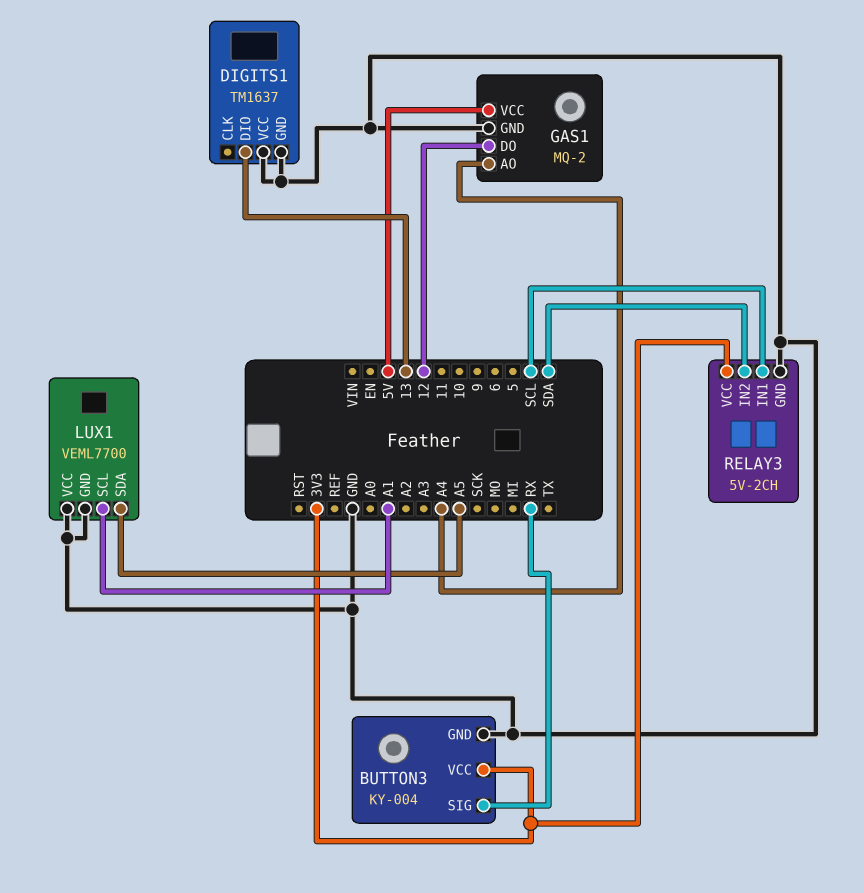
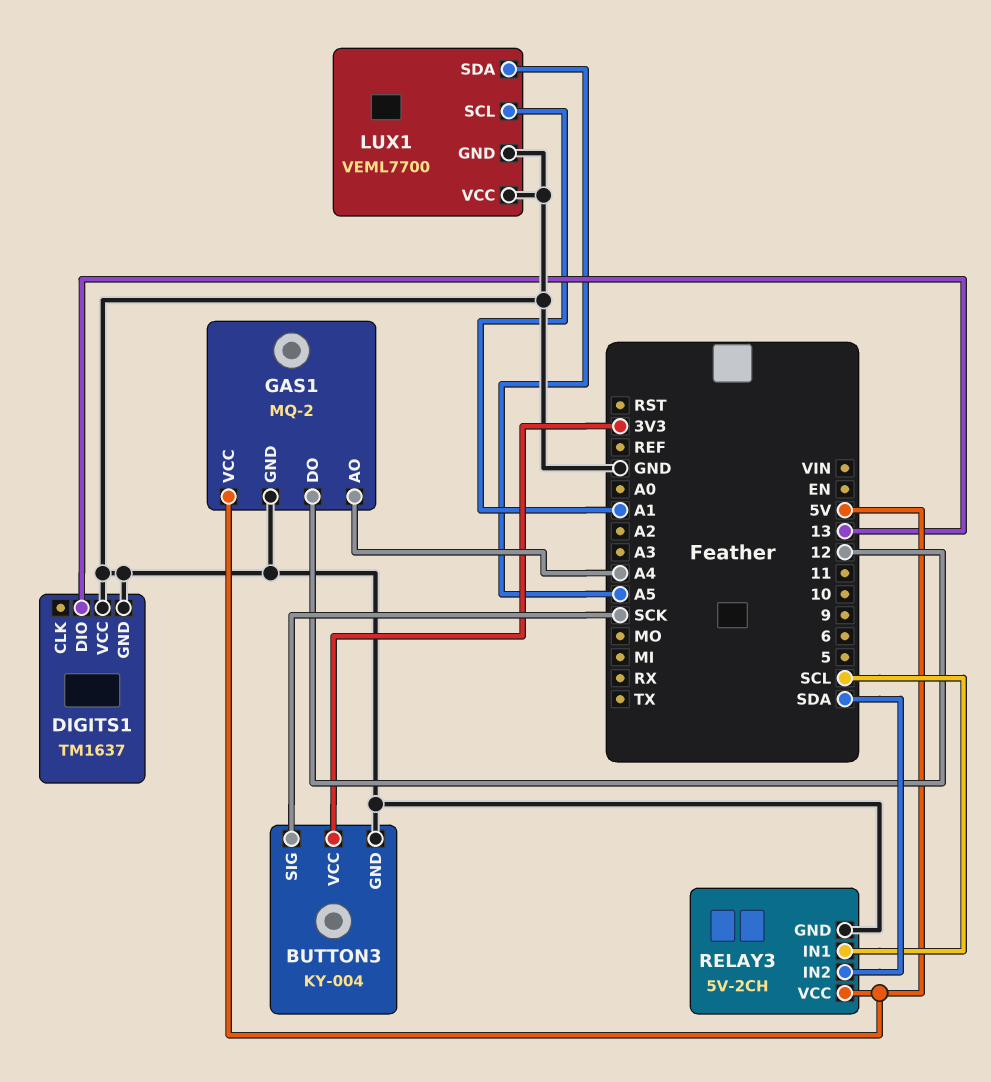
BUTTON3 pin SIG: RX -> SCK
RELAY3 pin VCC: 3V3 -> 5V

